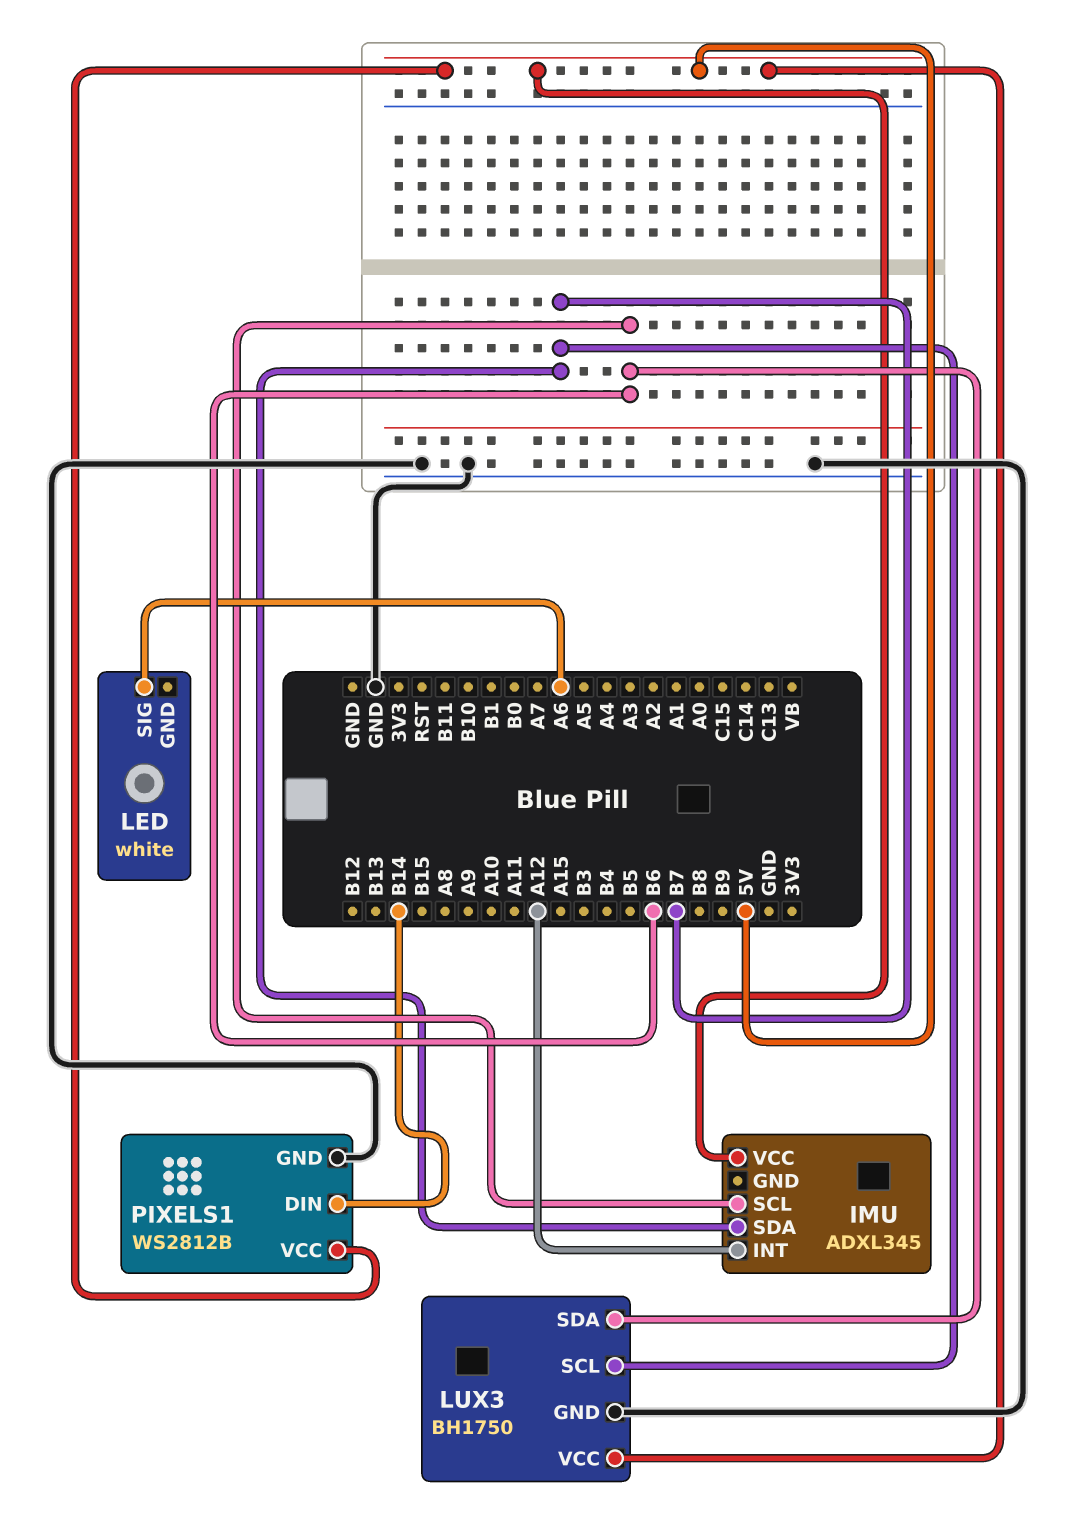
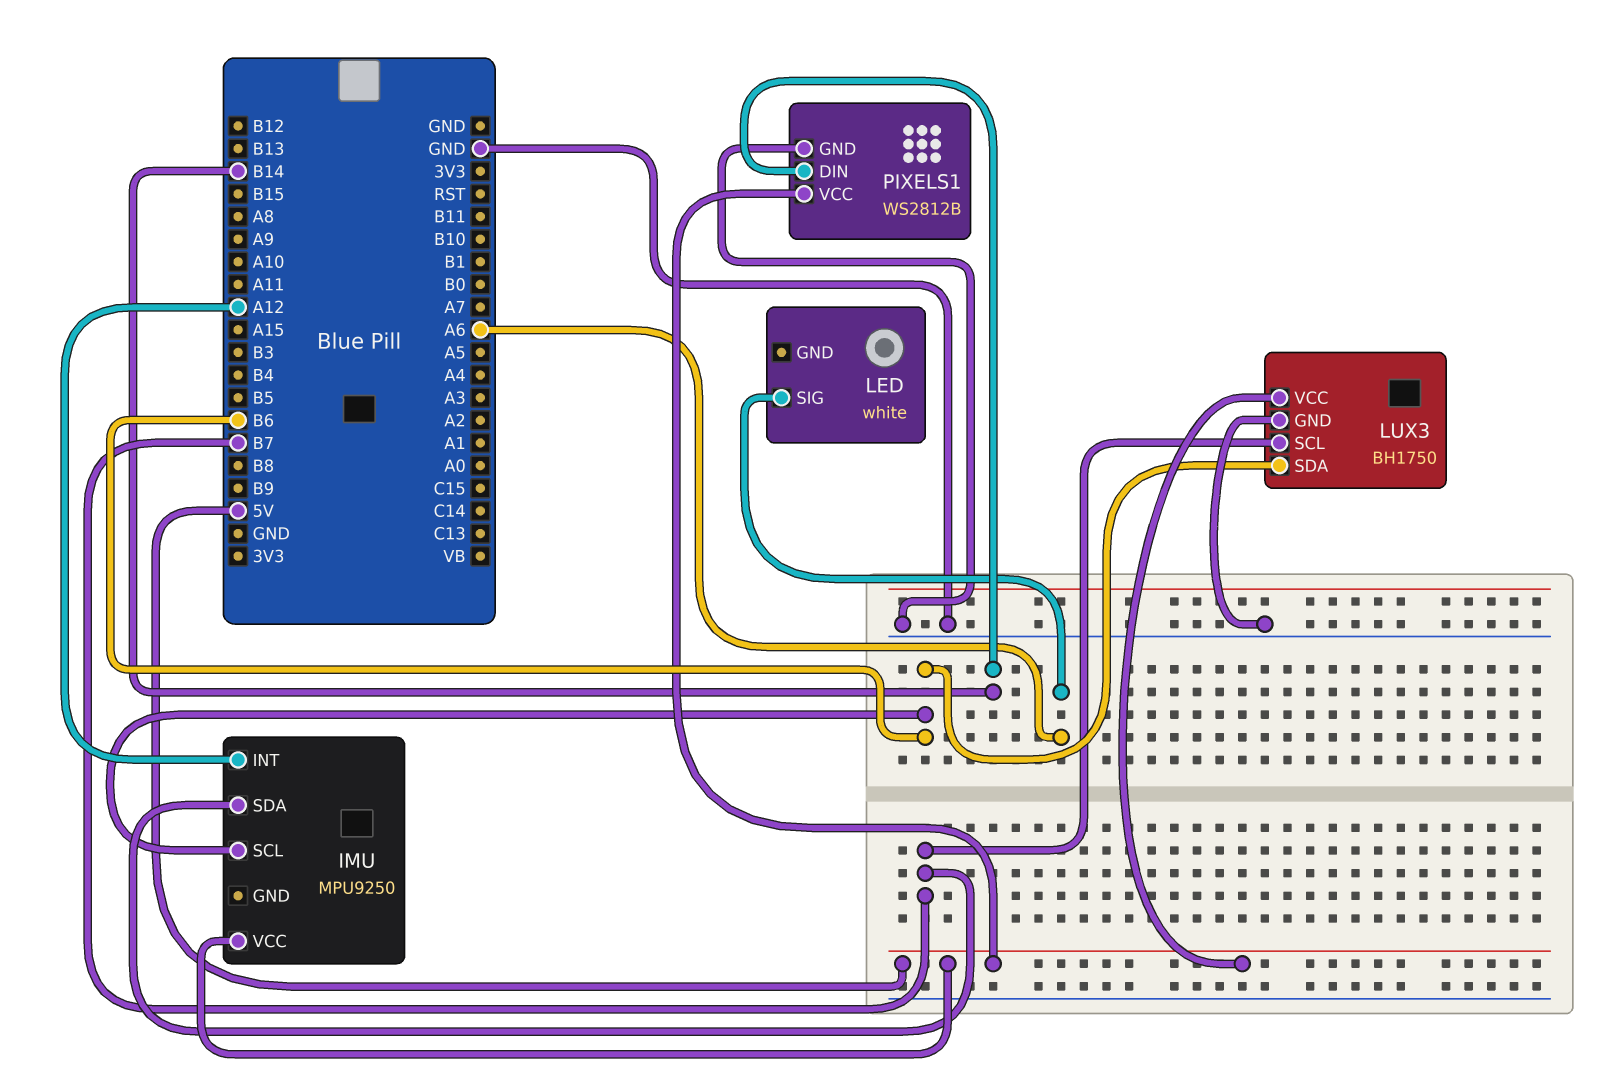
IMU: ADXL345 -> MPU9250

